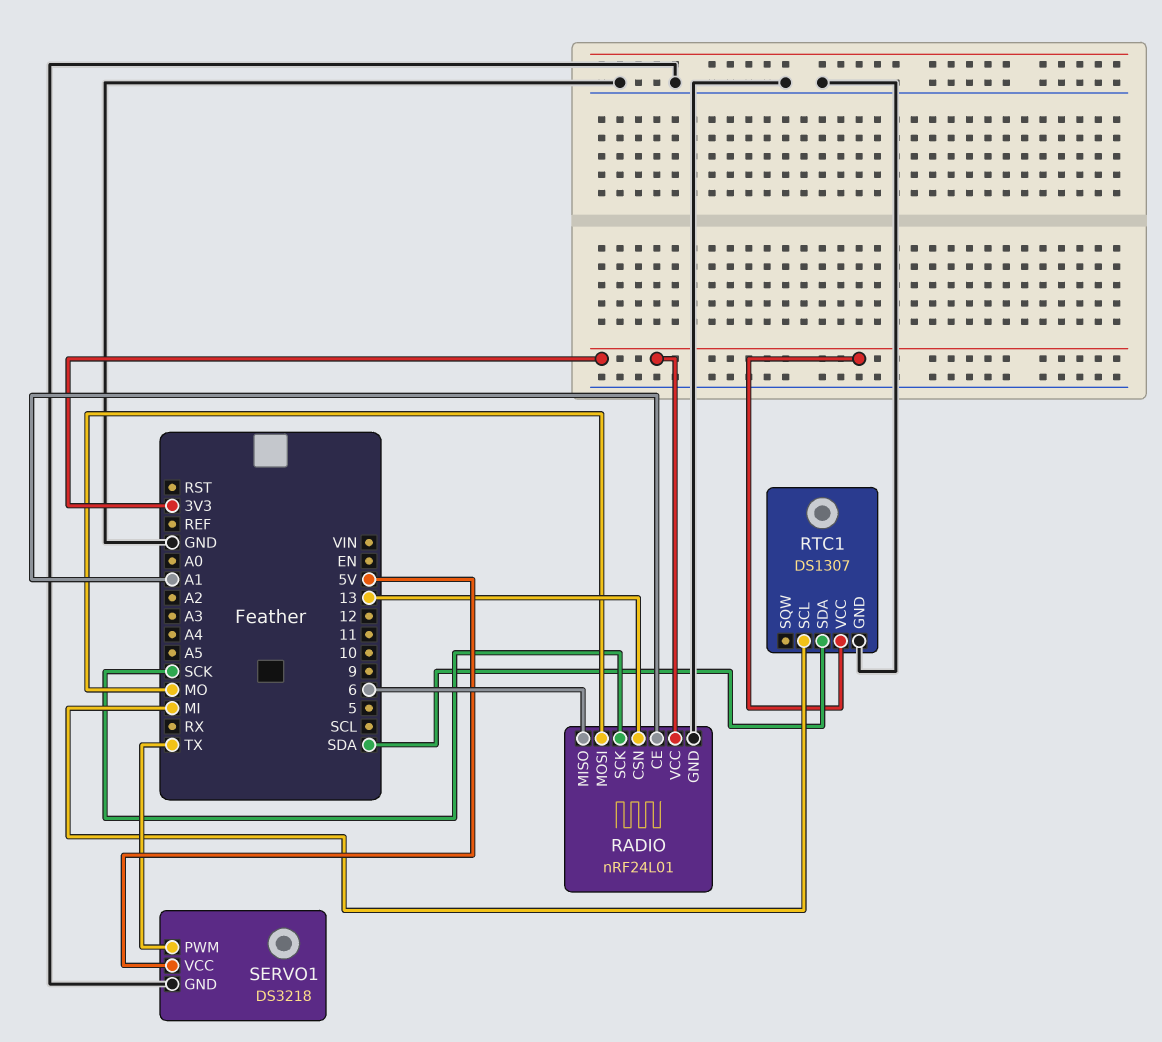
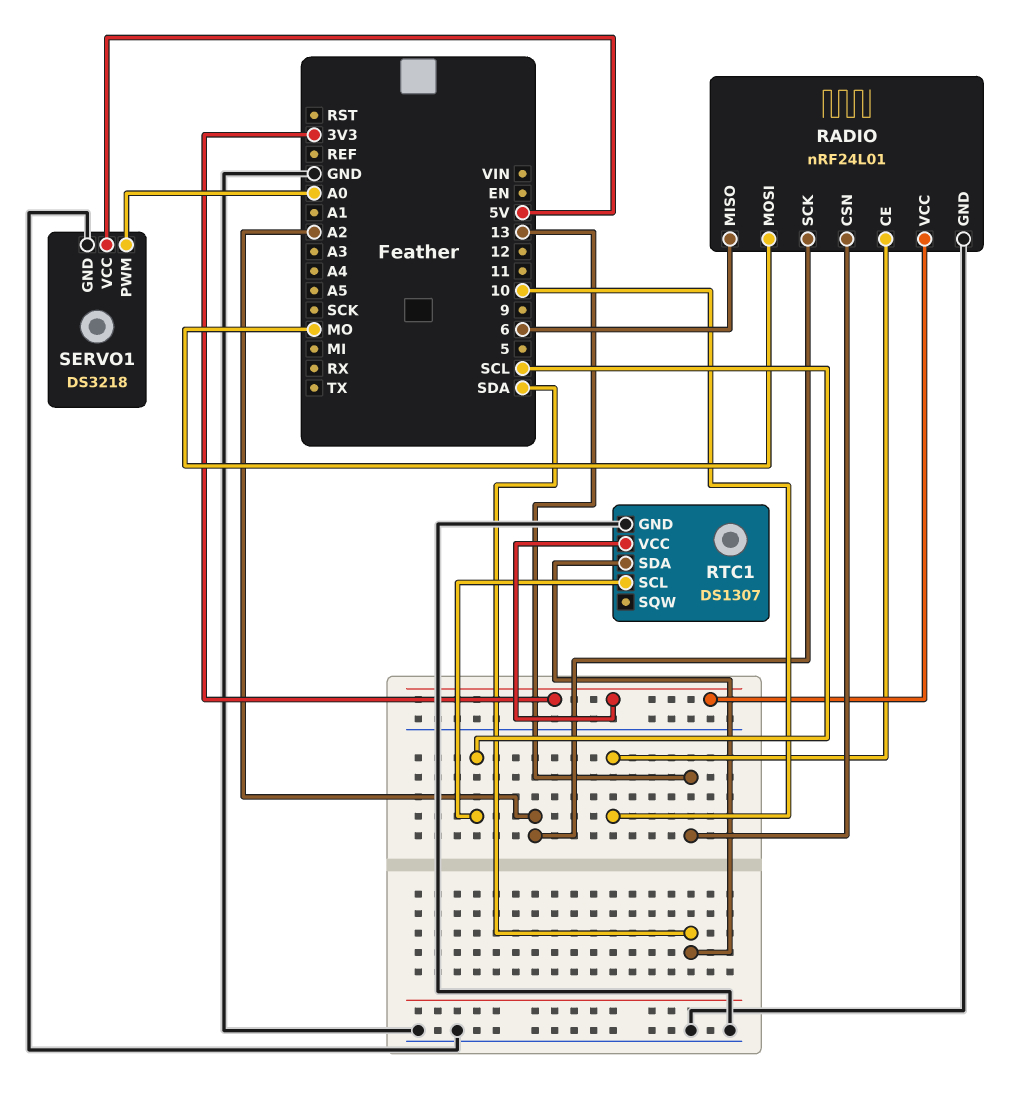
RADIO pin CE: A1 -> 10
RADIO pin SCK: SCK -> A2
RTC1 pin SCL: MI -> SCL
SERVO1 pin PWM: TX -> A0

